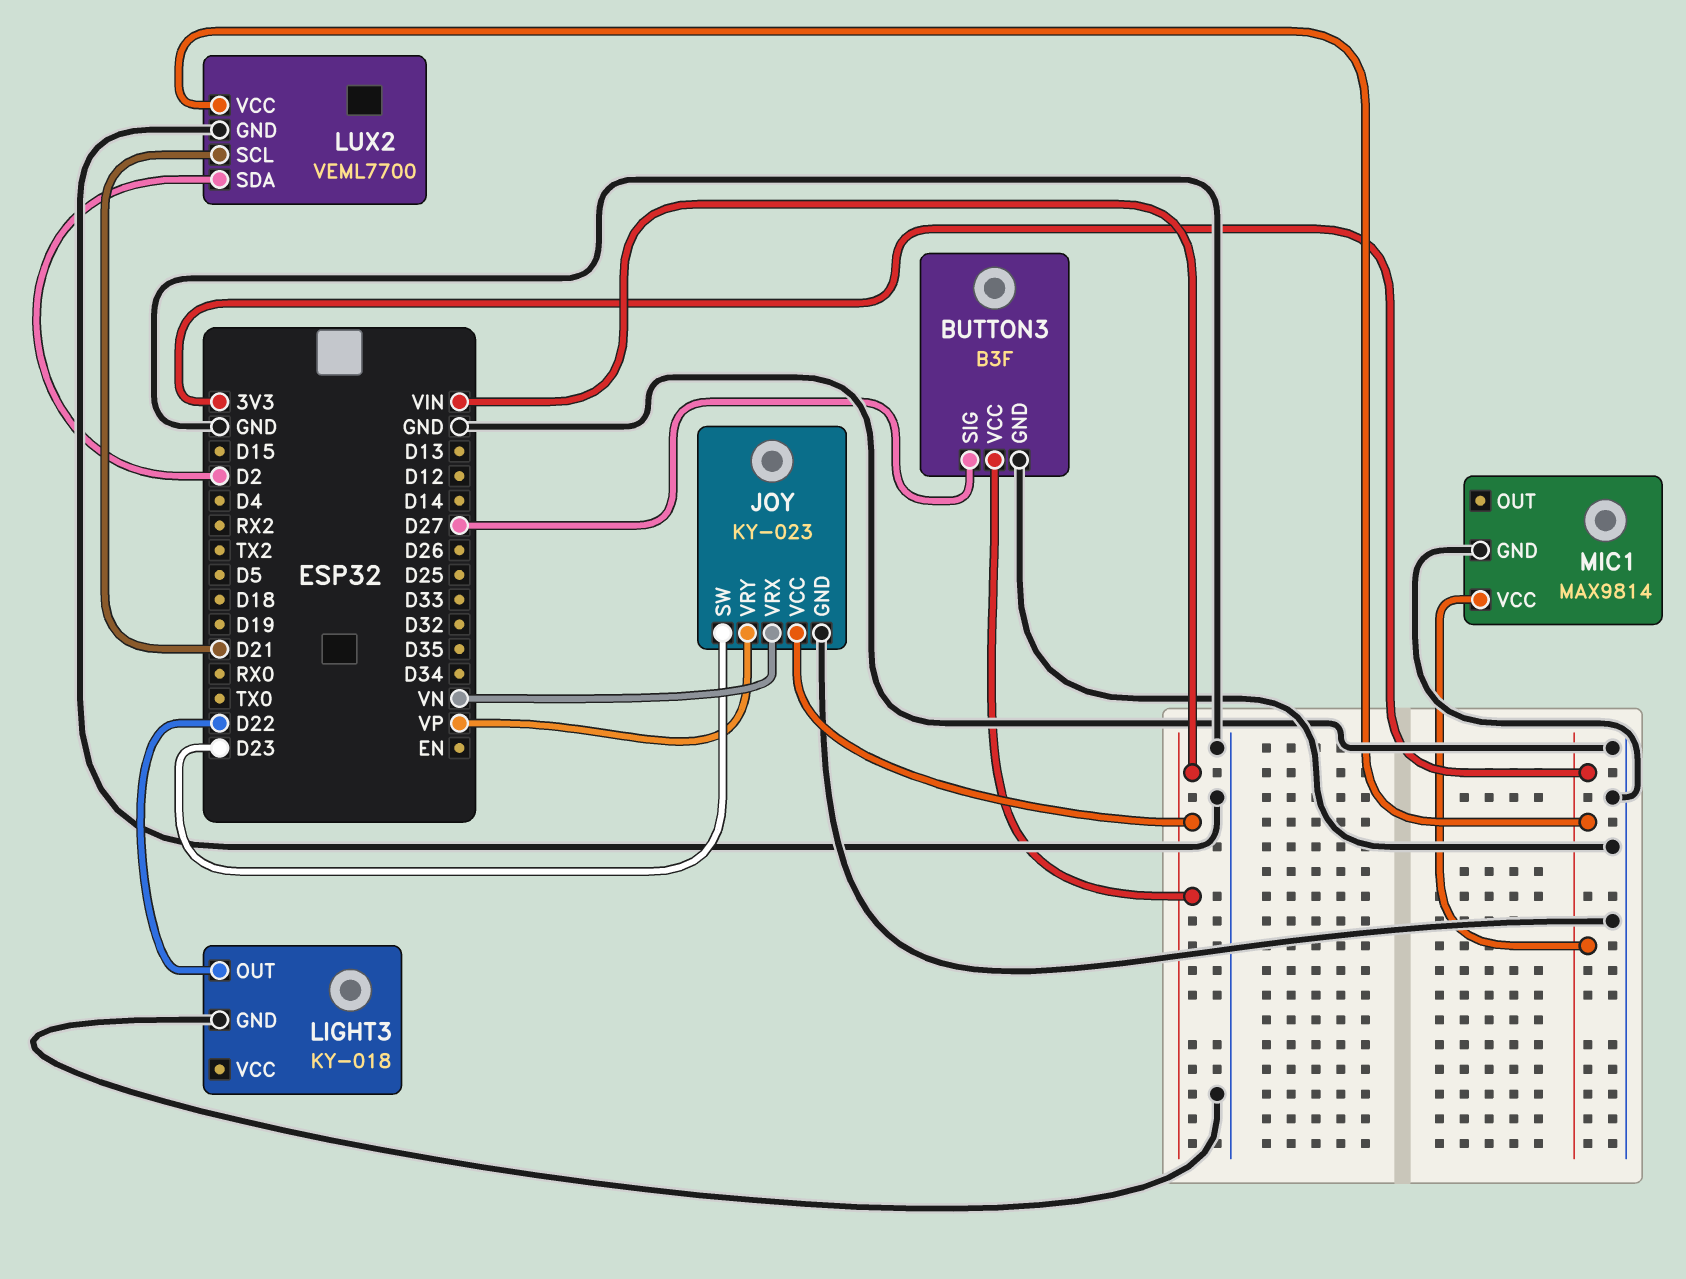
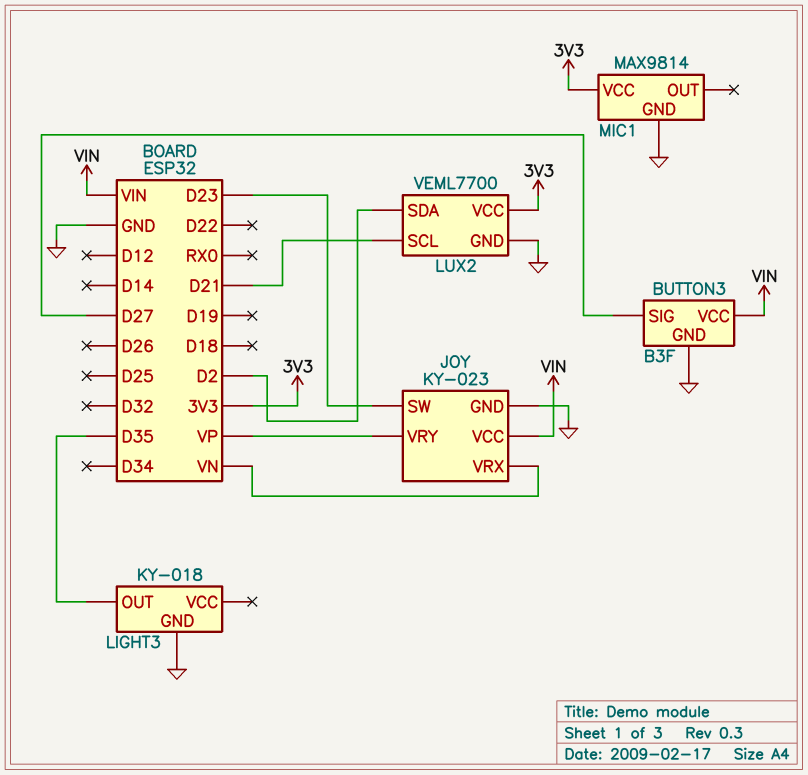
LIGHT3 pin OUT: D22 -> D35

